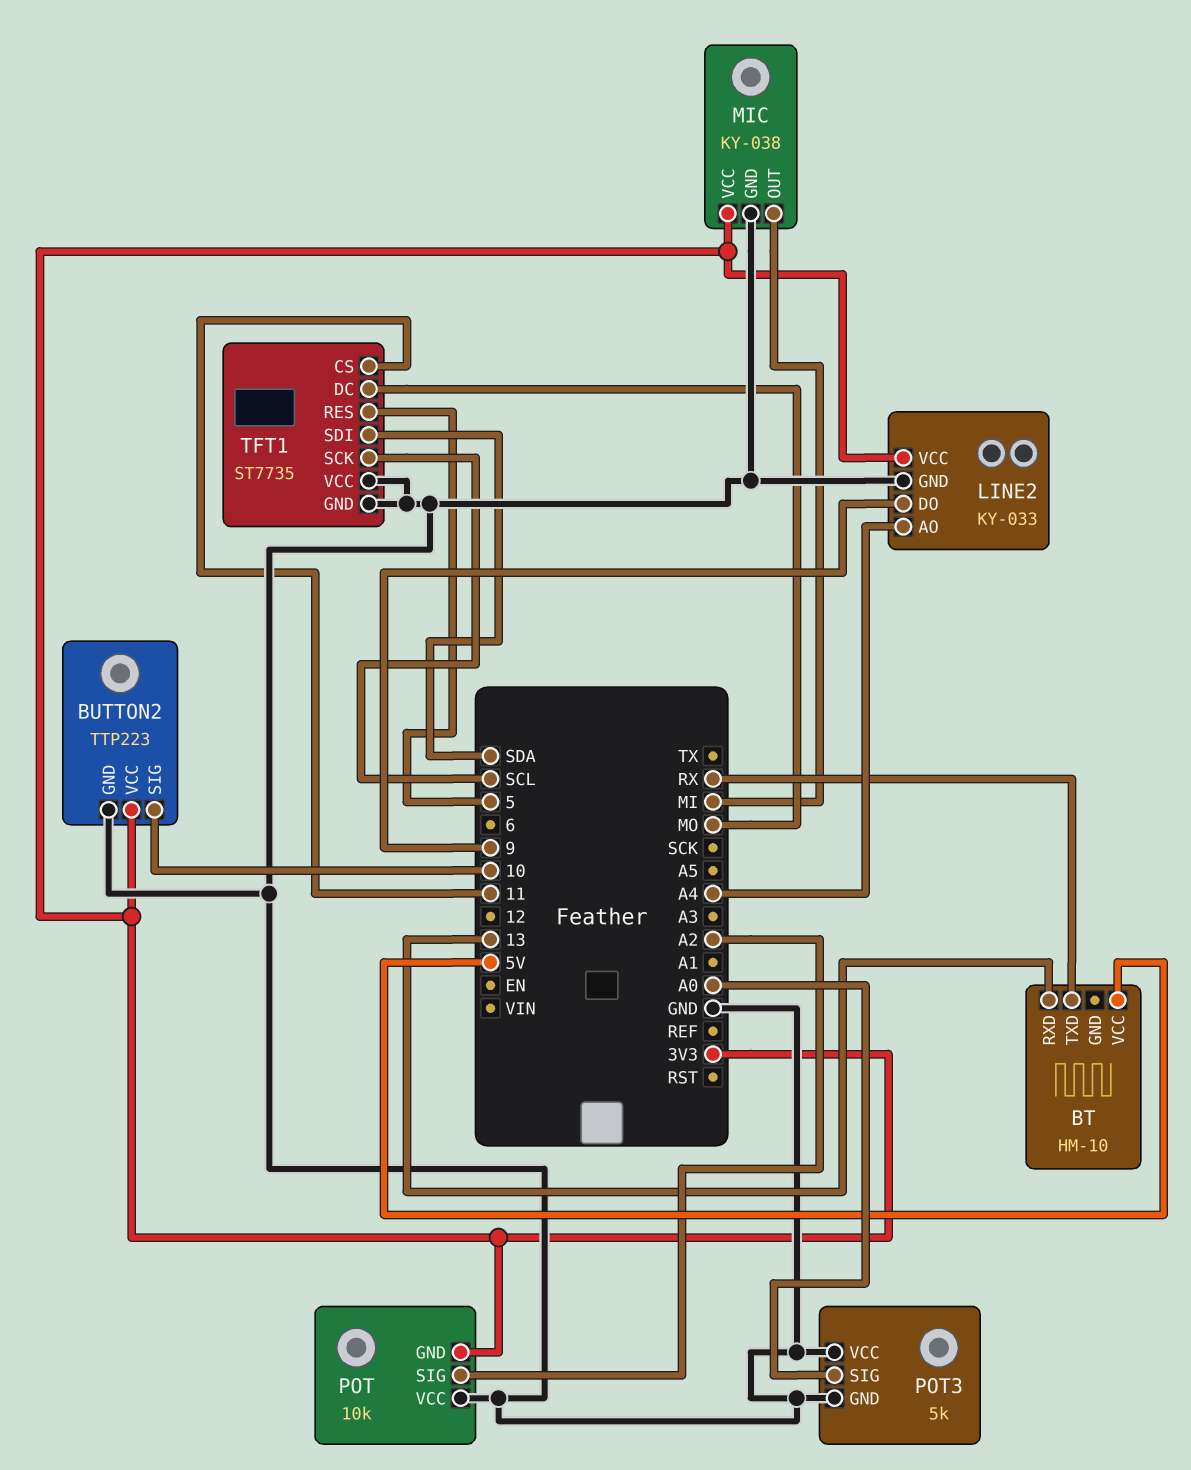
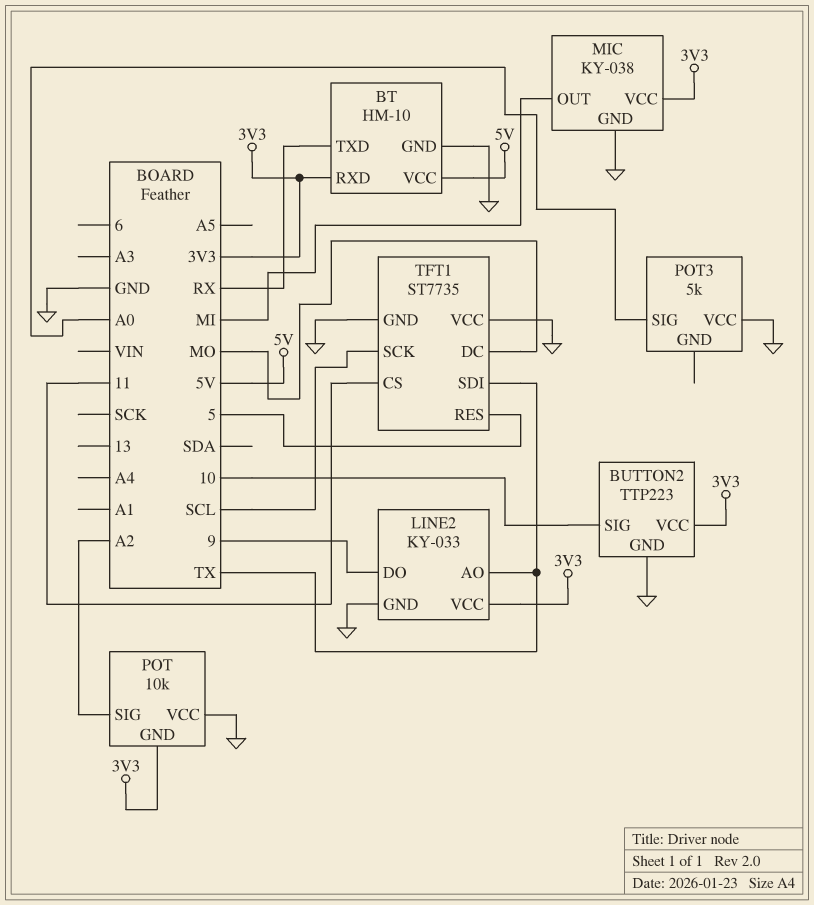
BT pin GND: none -> GND
BT pin RXD: 13 -> 3V3
LINE2 pin AO: A4 -> TX
POT3 pin GND: GND -> none
TFT1 pin SDI: SDA -> TX

